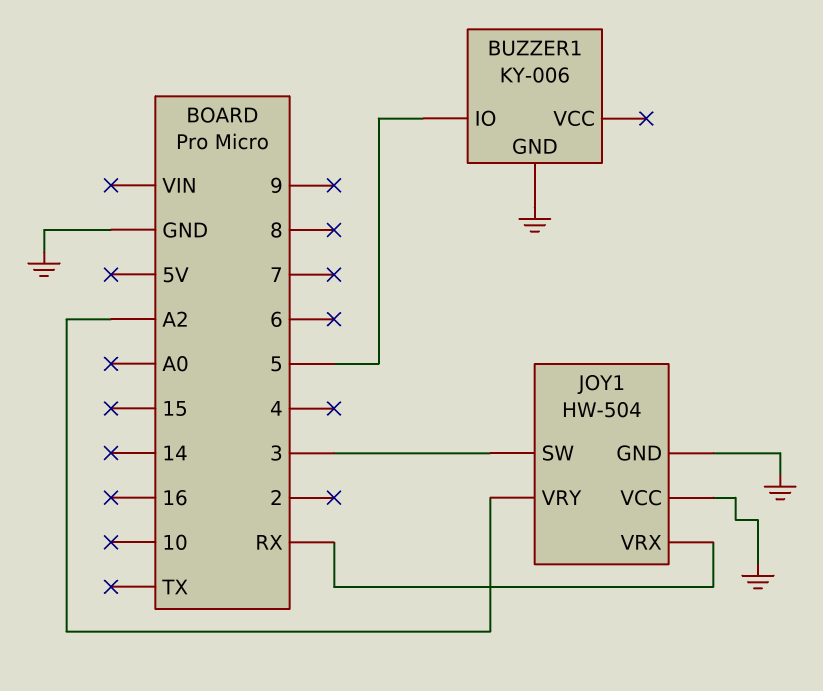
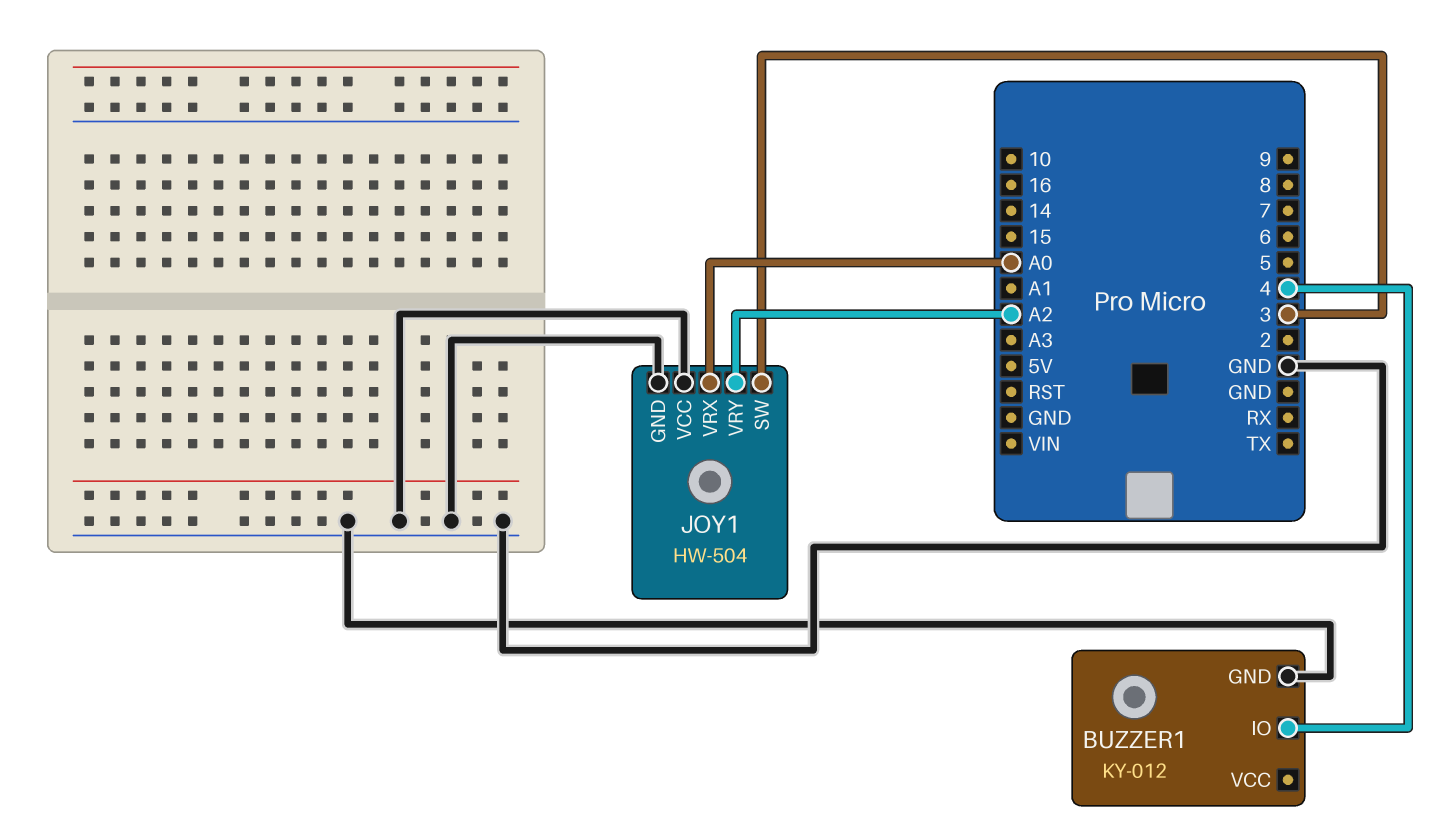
BUZZER1: KY-006 -> KY-012
BUZZER1 pin IO: 5 -> 4
JOY1 pin VRX: RX -> A0

